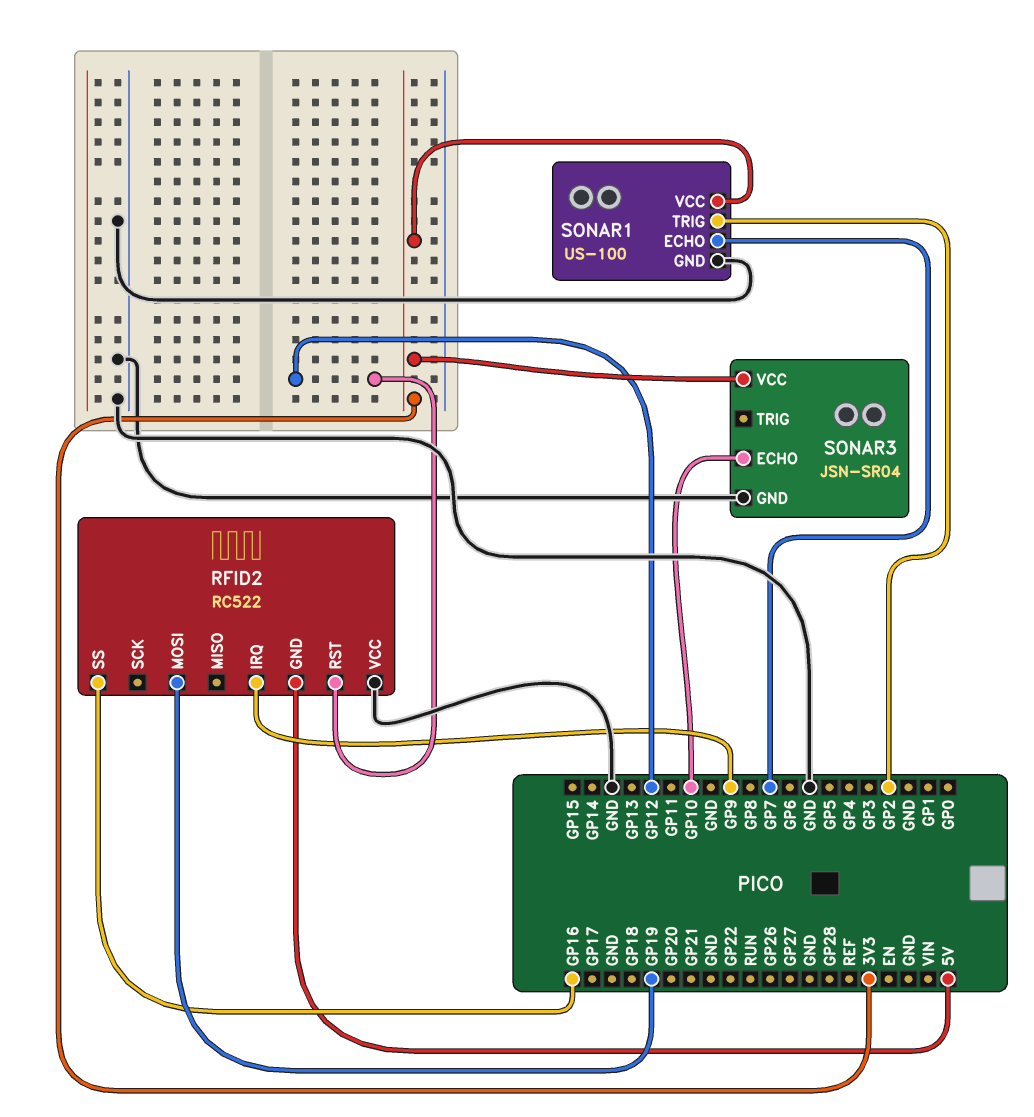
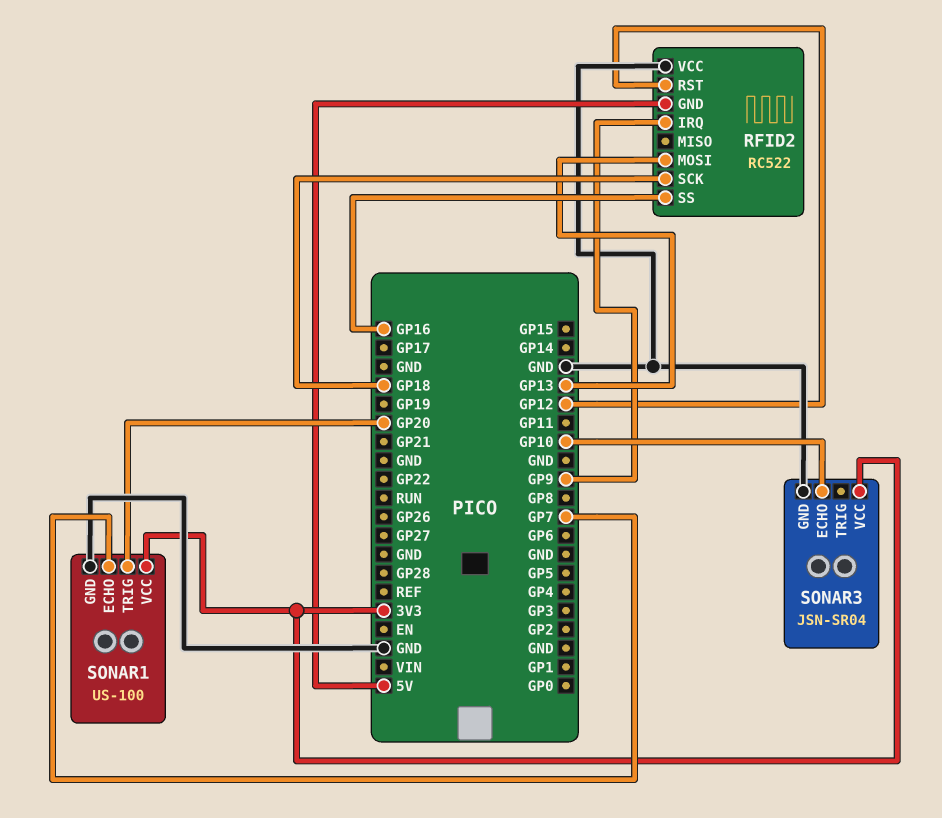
RFID2 pin MOSI: GP19 -> GP13
RFID2 pin SCK: none -> GP18
SONAR1 pin TRIG: GP2 -> GP20

